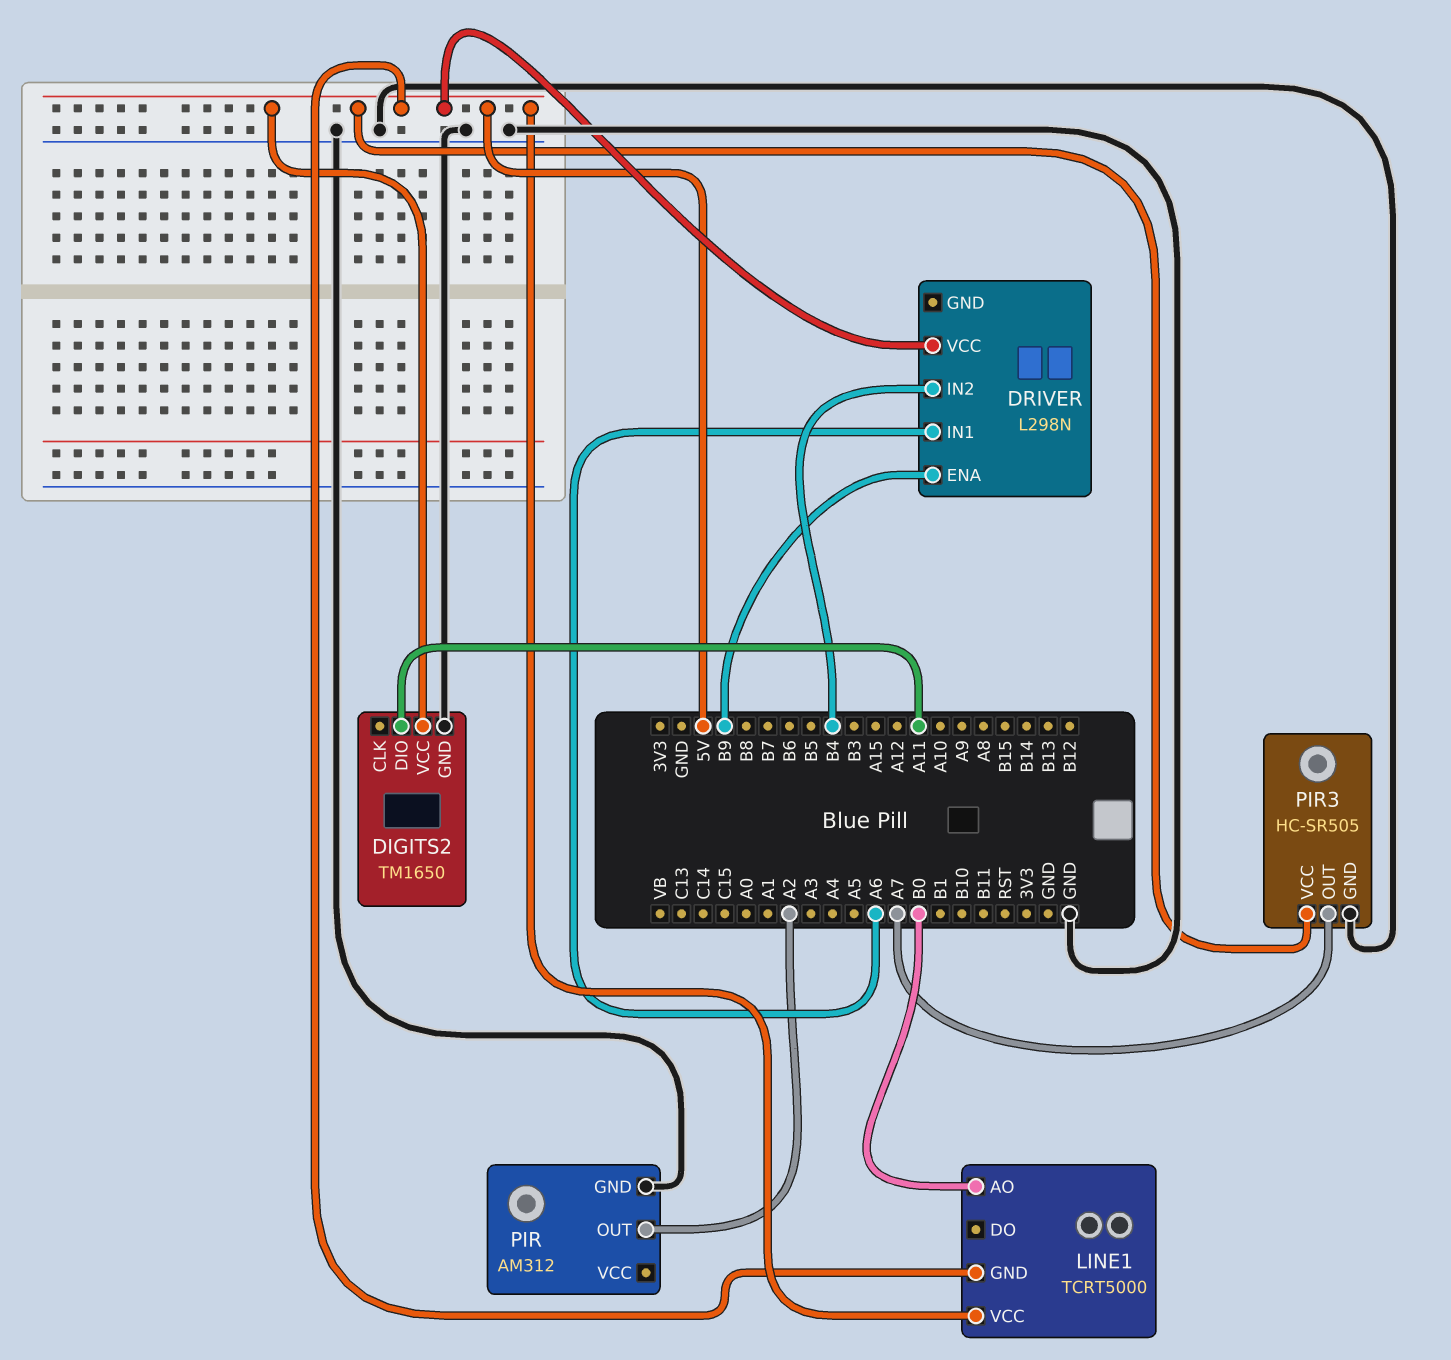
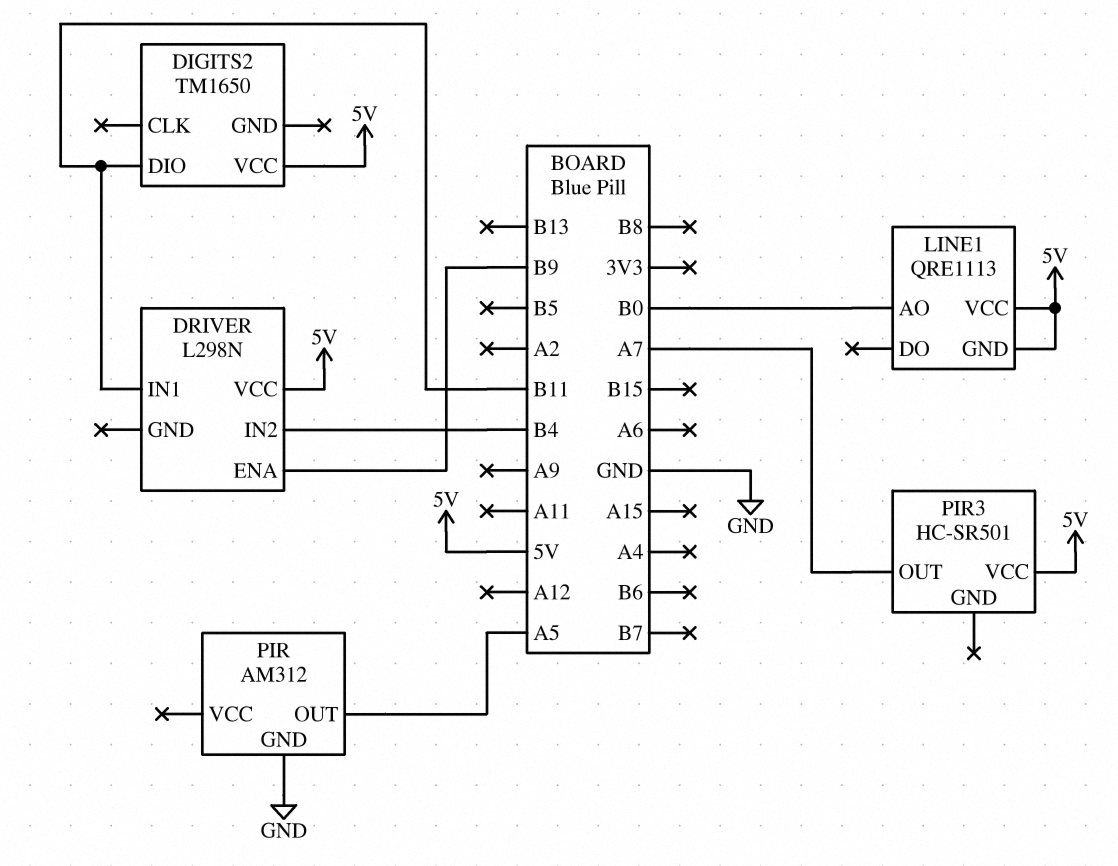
DIGITS2 pin DIO: A11 -> B11
DIGITS2 pin GND: GND -> none
DRIVER pin IN1: A6 -> B11
LINE1: TCRT5000 -> QRE1113
PIR pin OUT: A2 -> A5
PIR3: HC-SR505 -> HC-SR501
PIR3 pin GND: GND -> none

